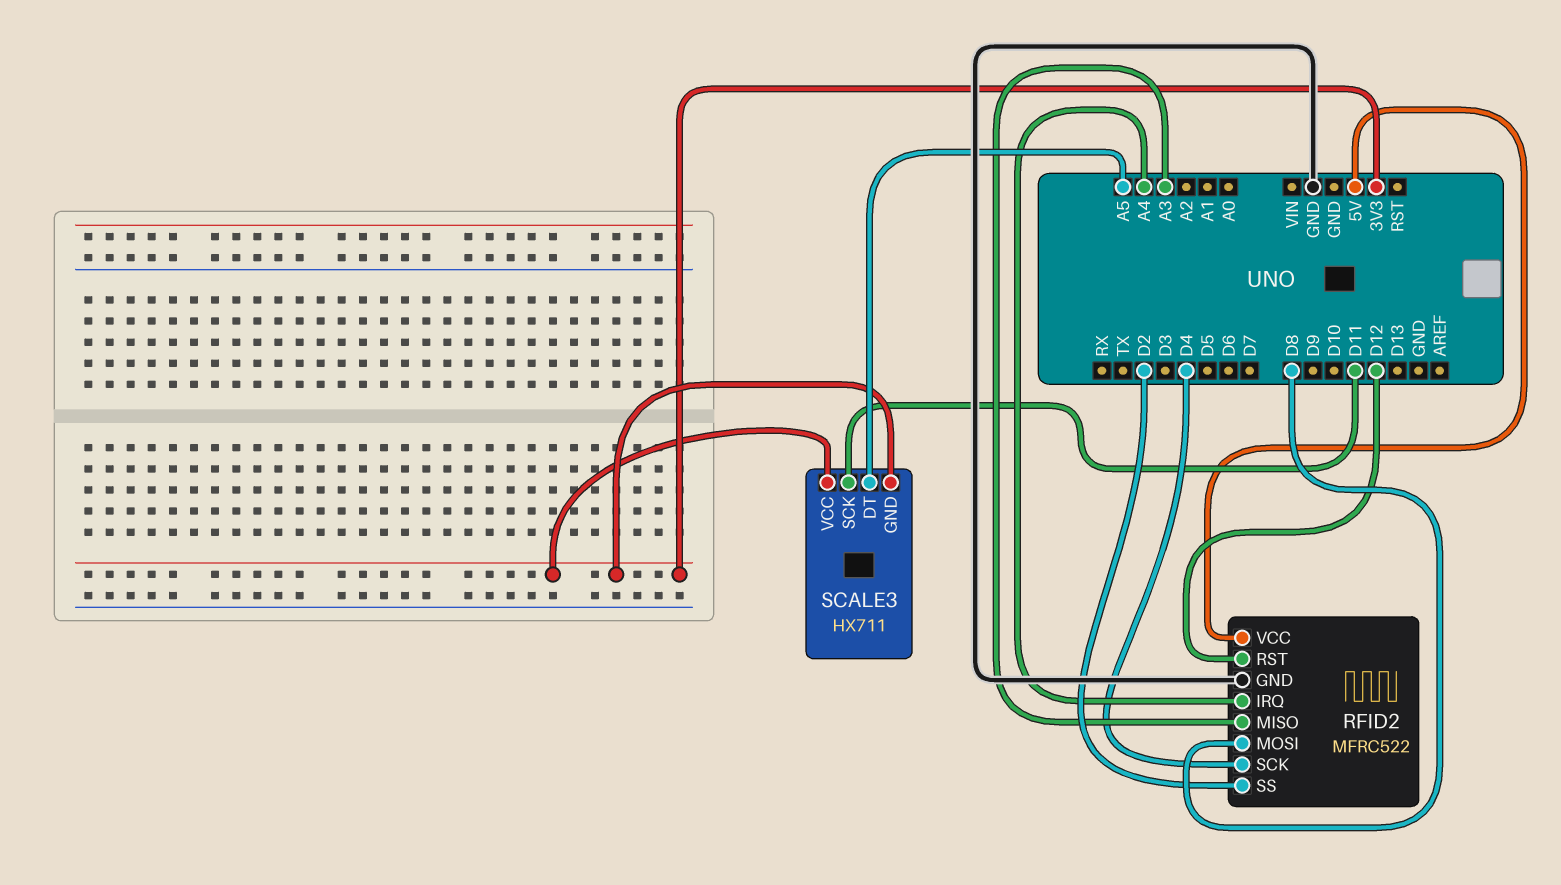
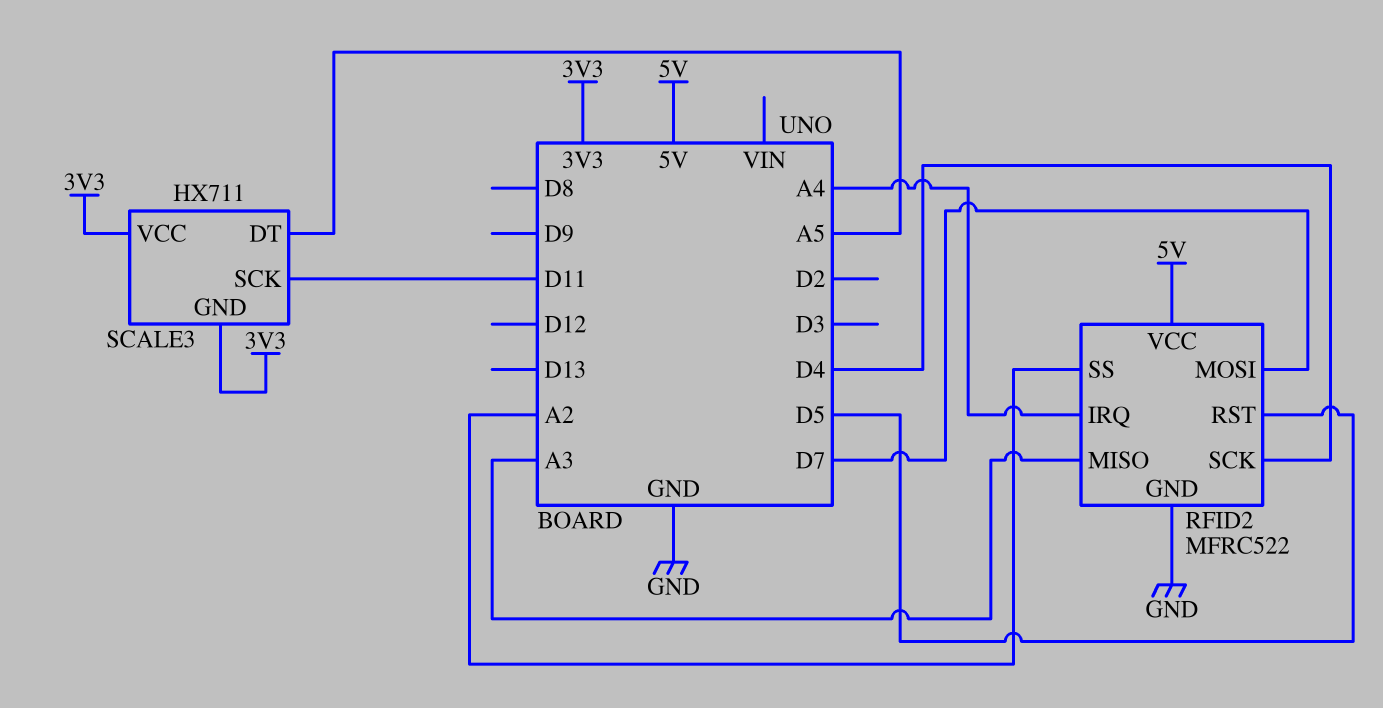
RFID2 pin MOSI: D8 -> D7
RFID2 pin RST: D12 -> D5
RFID2 pin SS: D2 -> A2

